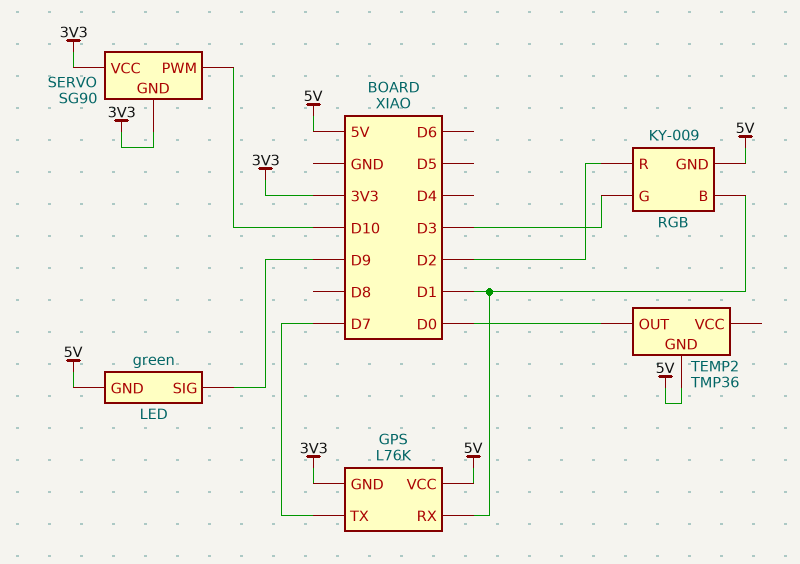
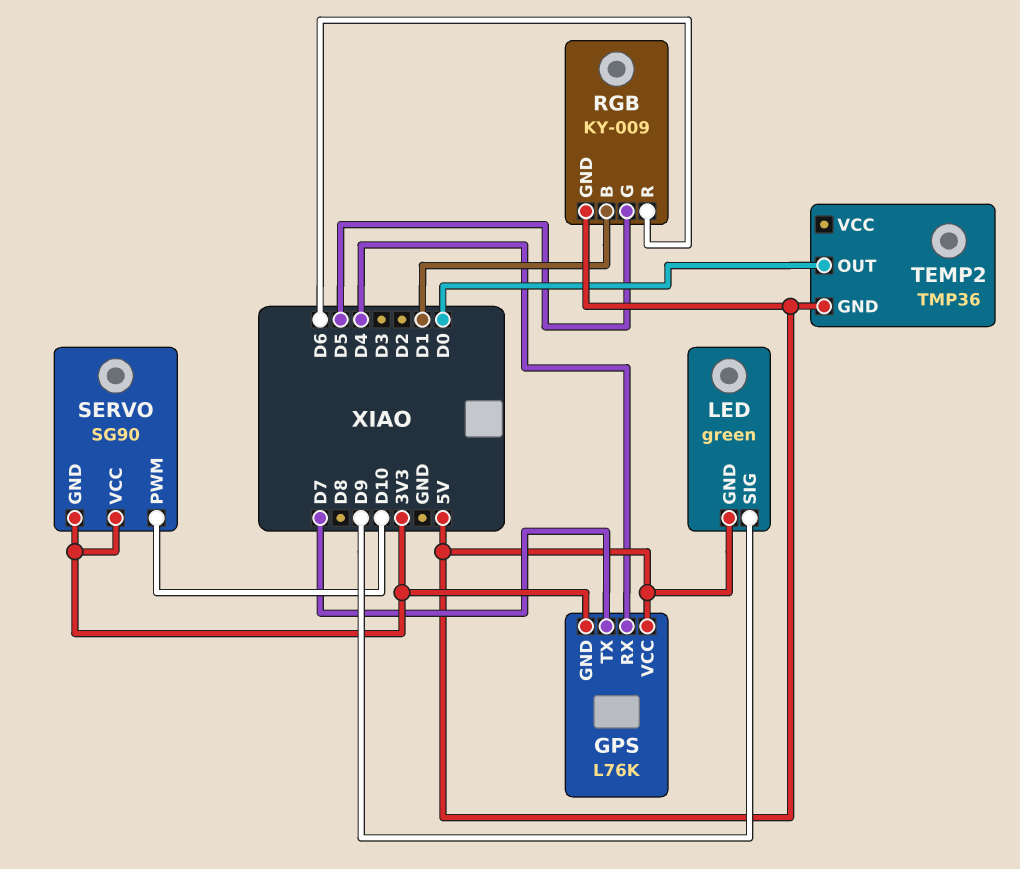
GPS pin RX: D1 -> D4
RGB pin G: D3 -> D5
RGB pin R: D2 -> D6

